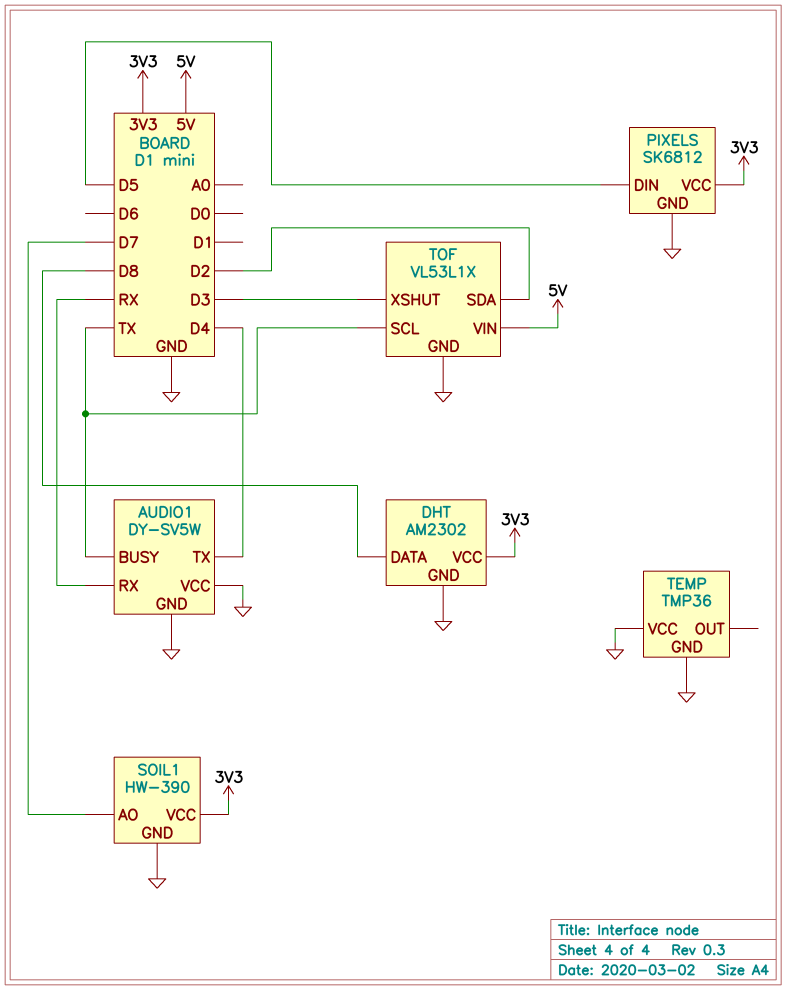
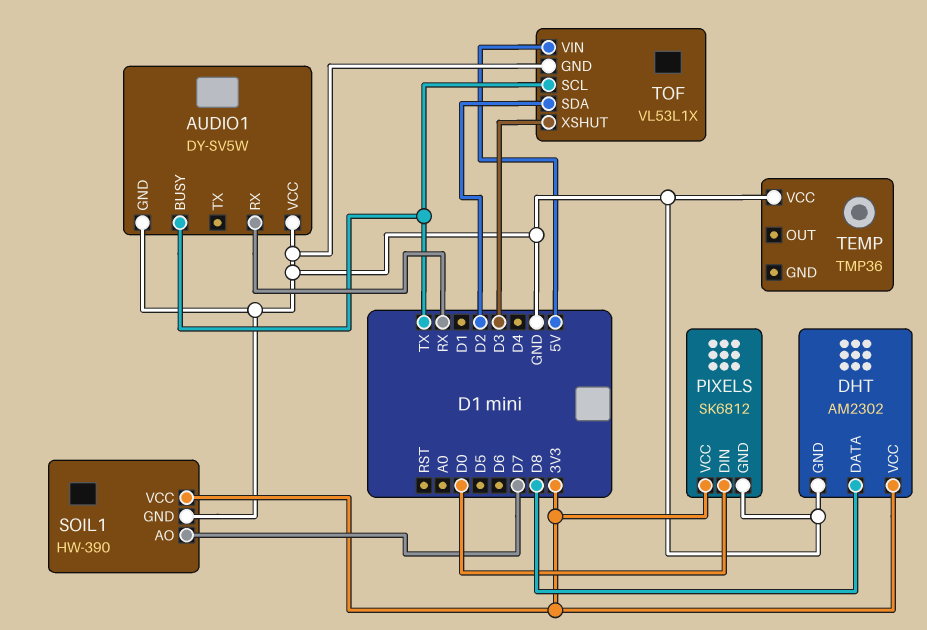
AUDIO1 pin TX: D4 -> none
PIXELS pin DIN: D5 -> D0
TEMP pin GND: GND -> none

